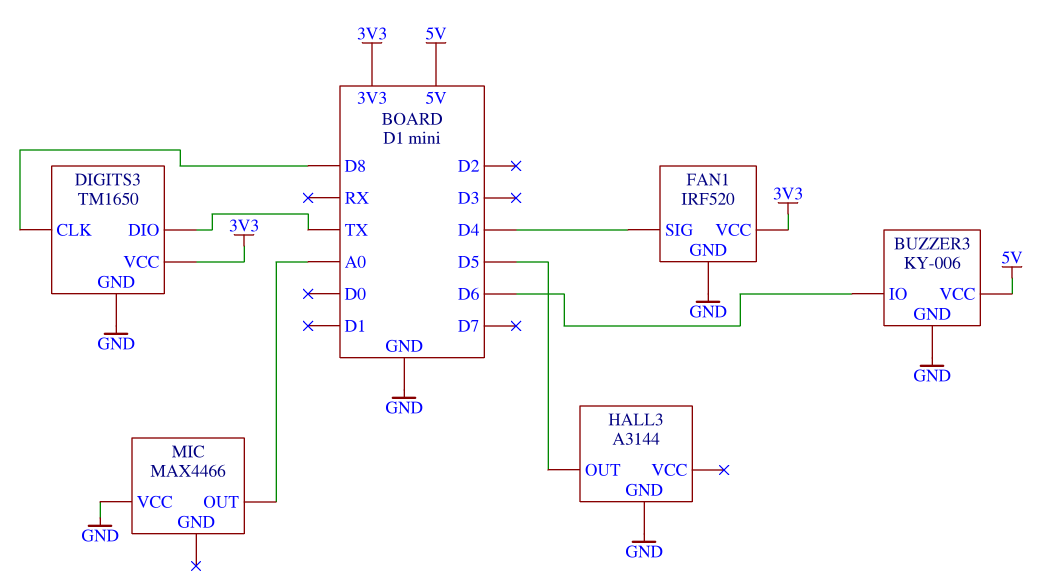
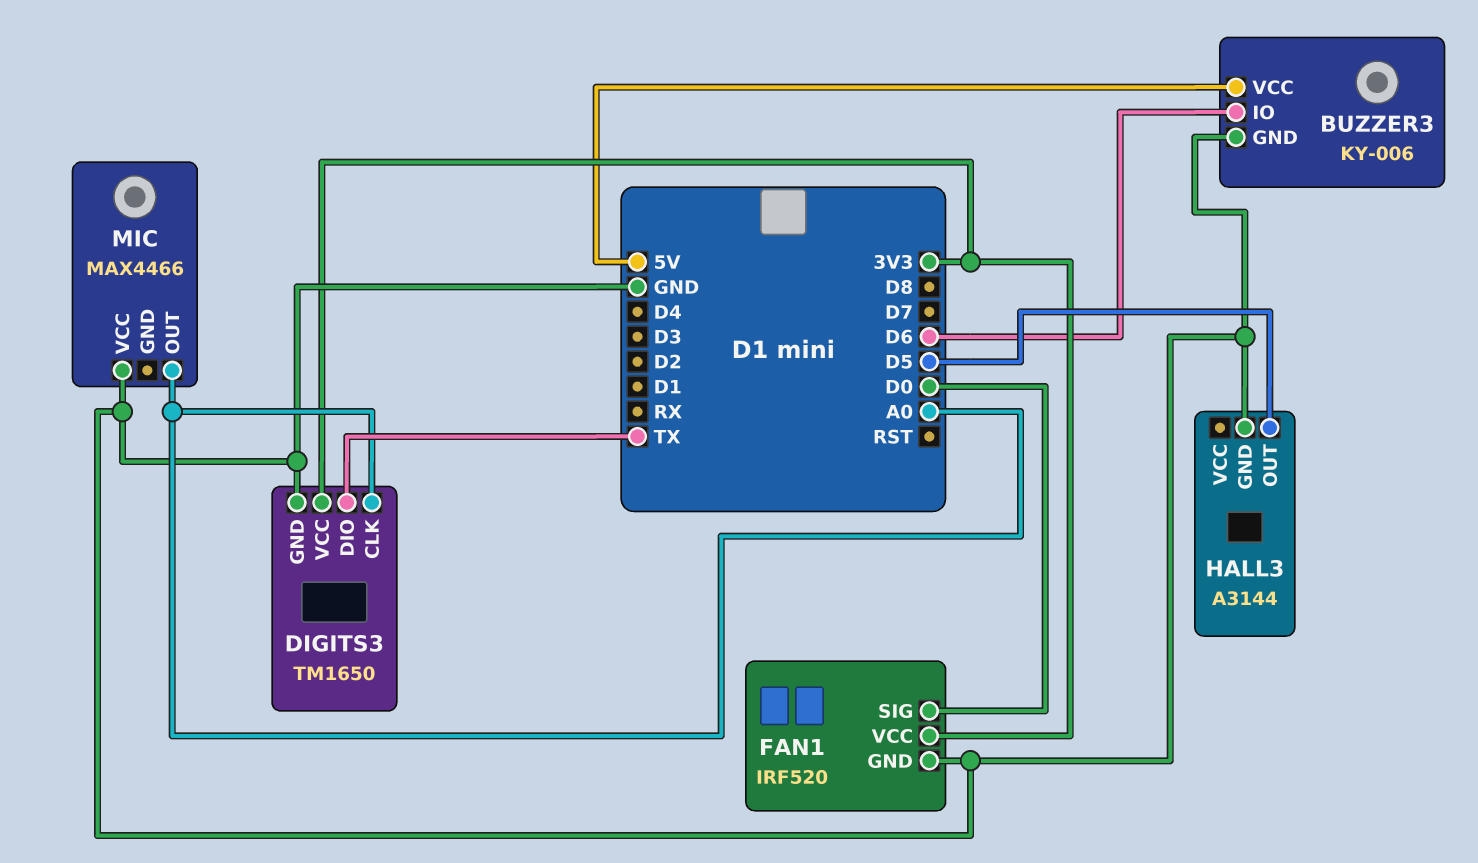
DIGITS3 pin CLK: D8 -> A0
FAN1 pin SIG: D4 -> D0

